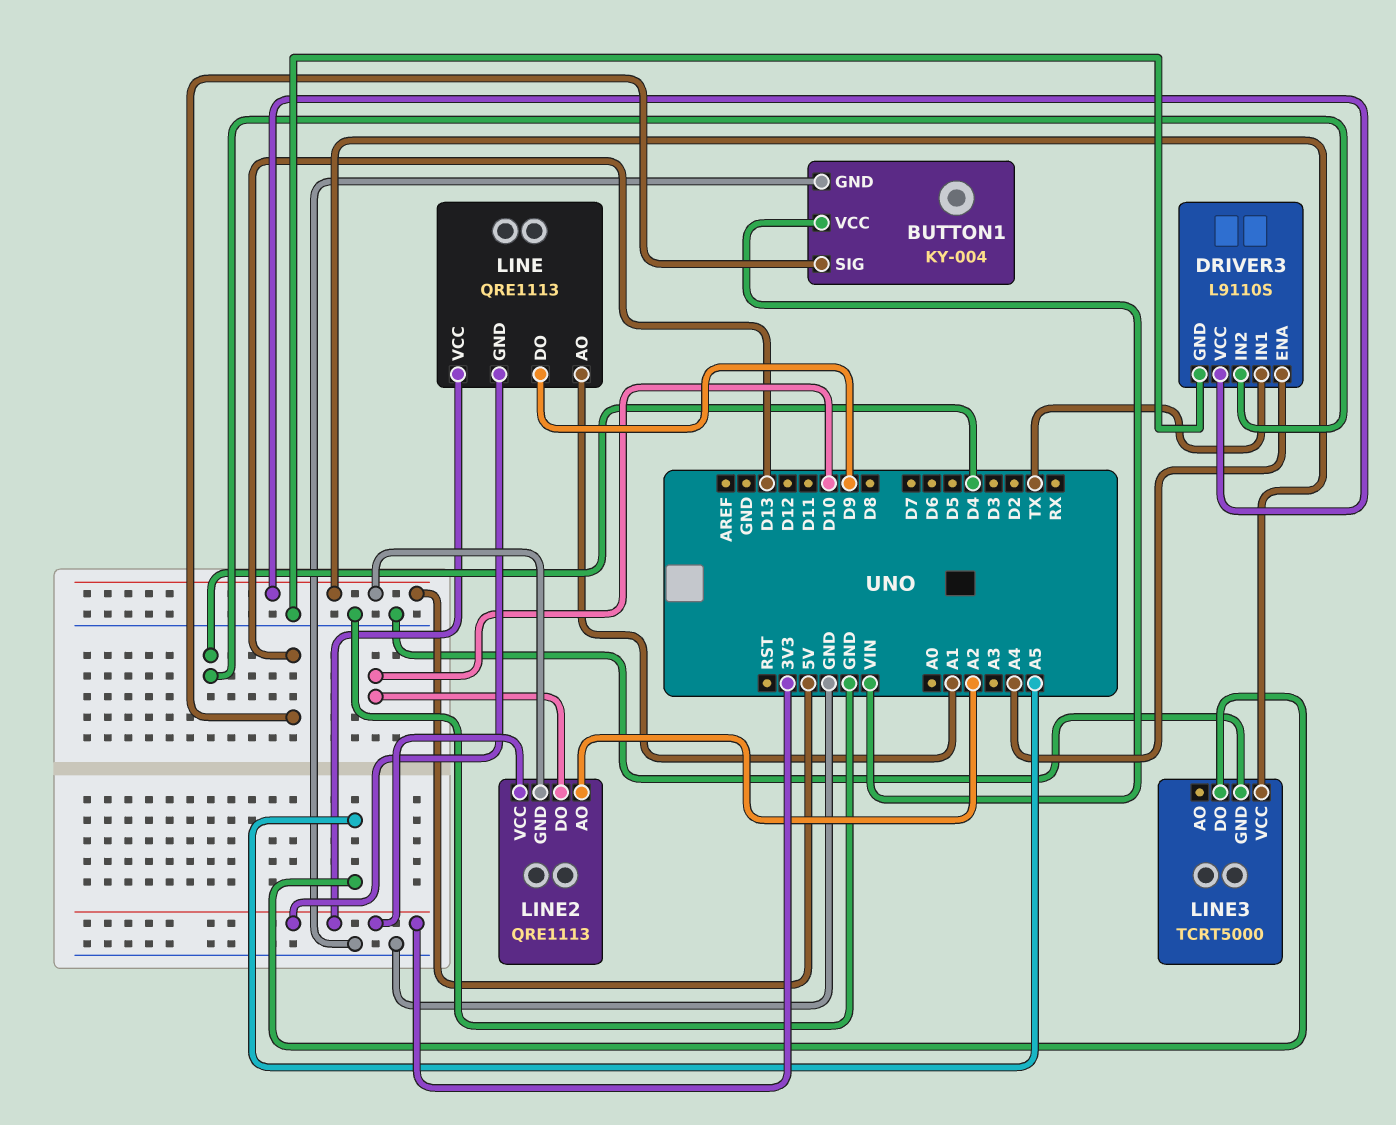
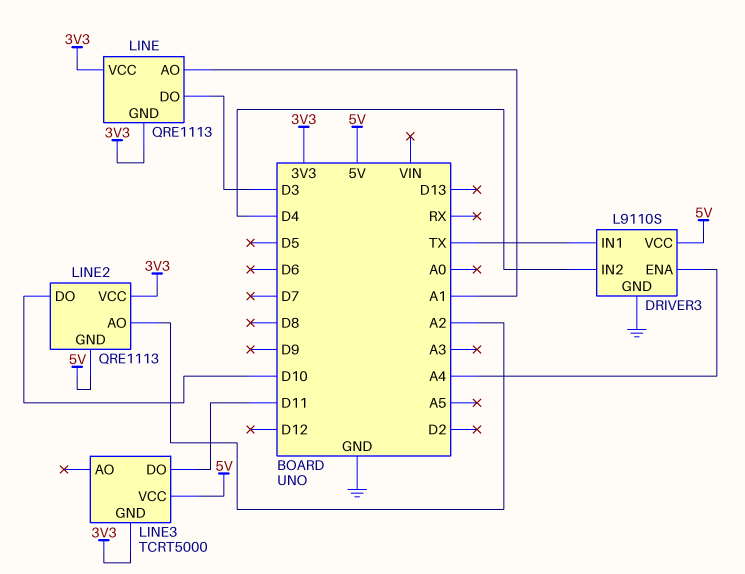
BUTTON1: KY-004 -> none
BUTTON1 pin GND: GND -> none
BUTTON1 pin SIG: D13 -> none
BUTTON1 pin VCC: VIN -> none
LINE pin DO: D9 -> D3
LINE3 pin DO: A5 -> D11
LINE3 pin GND: GND -> 3V3

